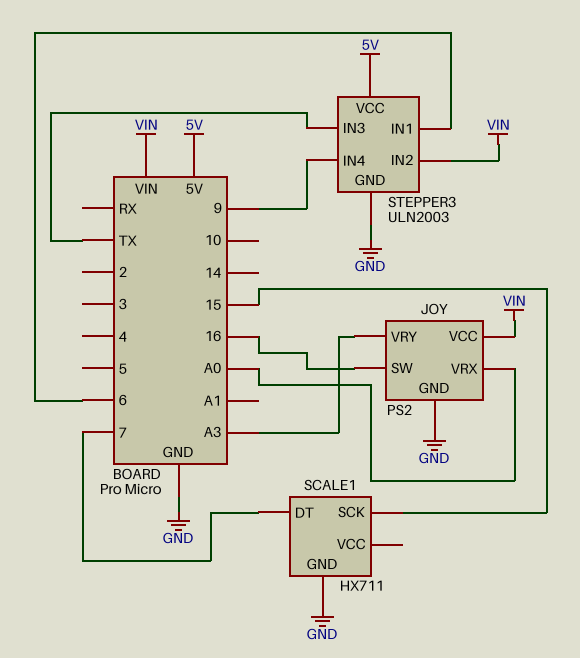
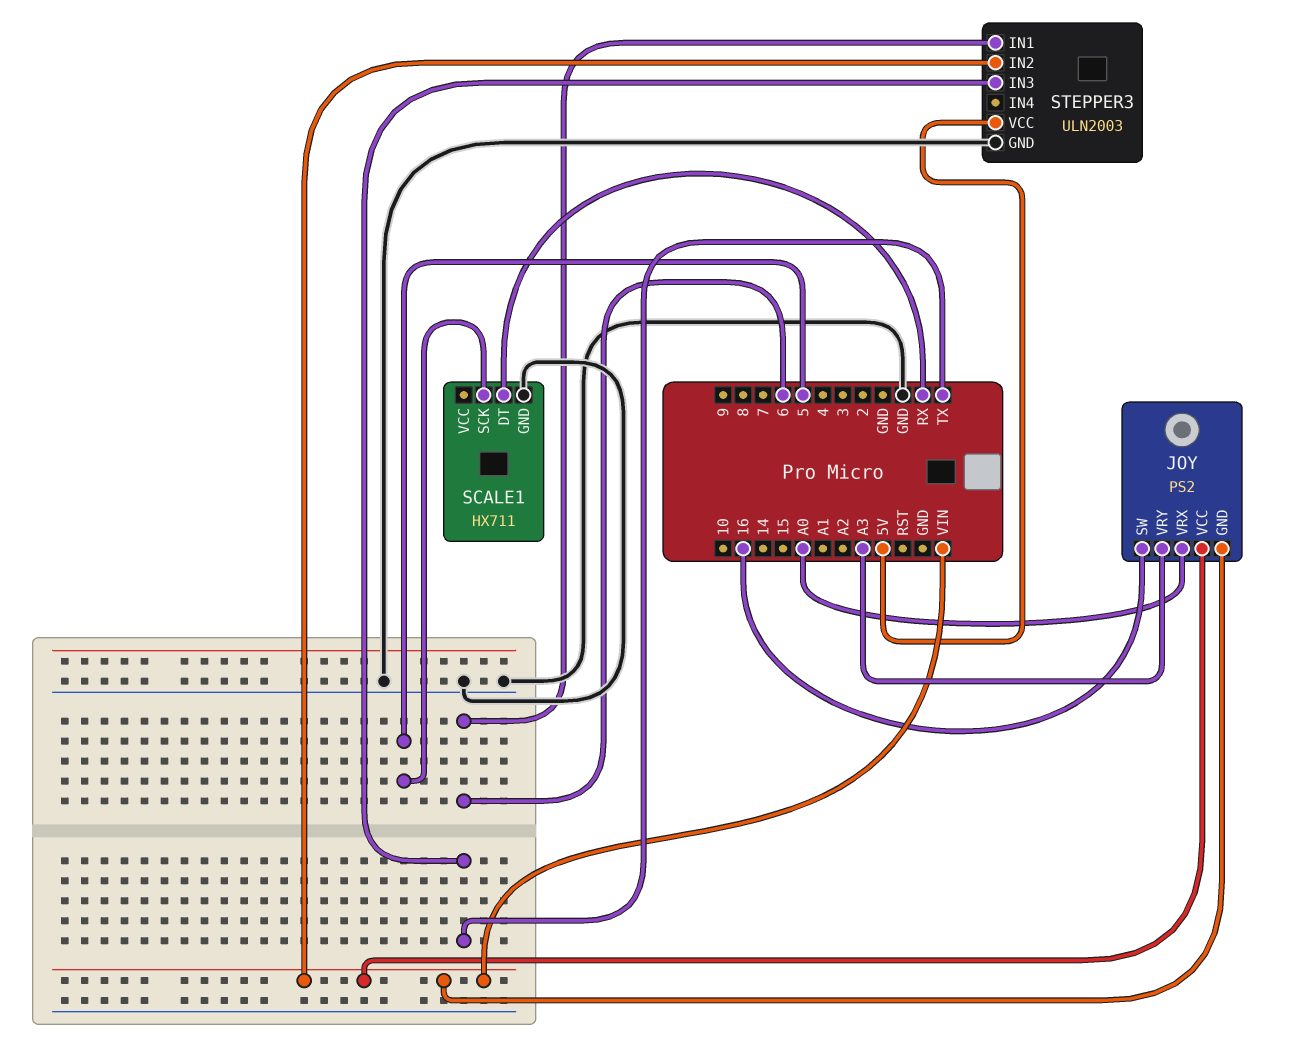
JOY pin GND: GND -> VIN
SCALE1 pin DT: 7 -> RX
SCALE1 pin SCK: 15 -> 5
STEPPER3 pin IN4: 9 -> none

